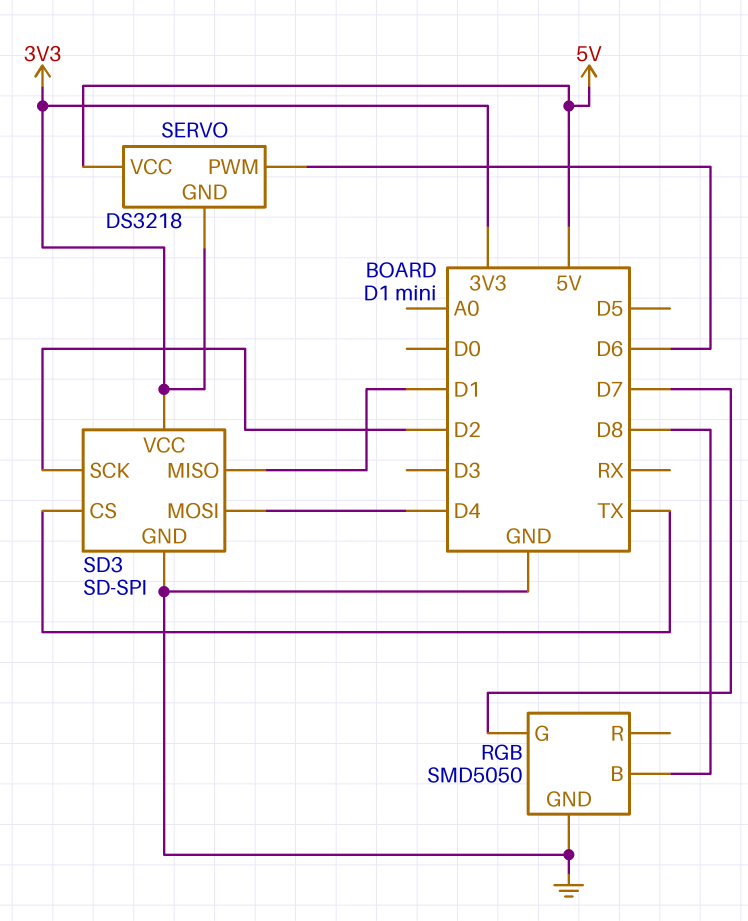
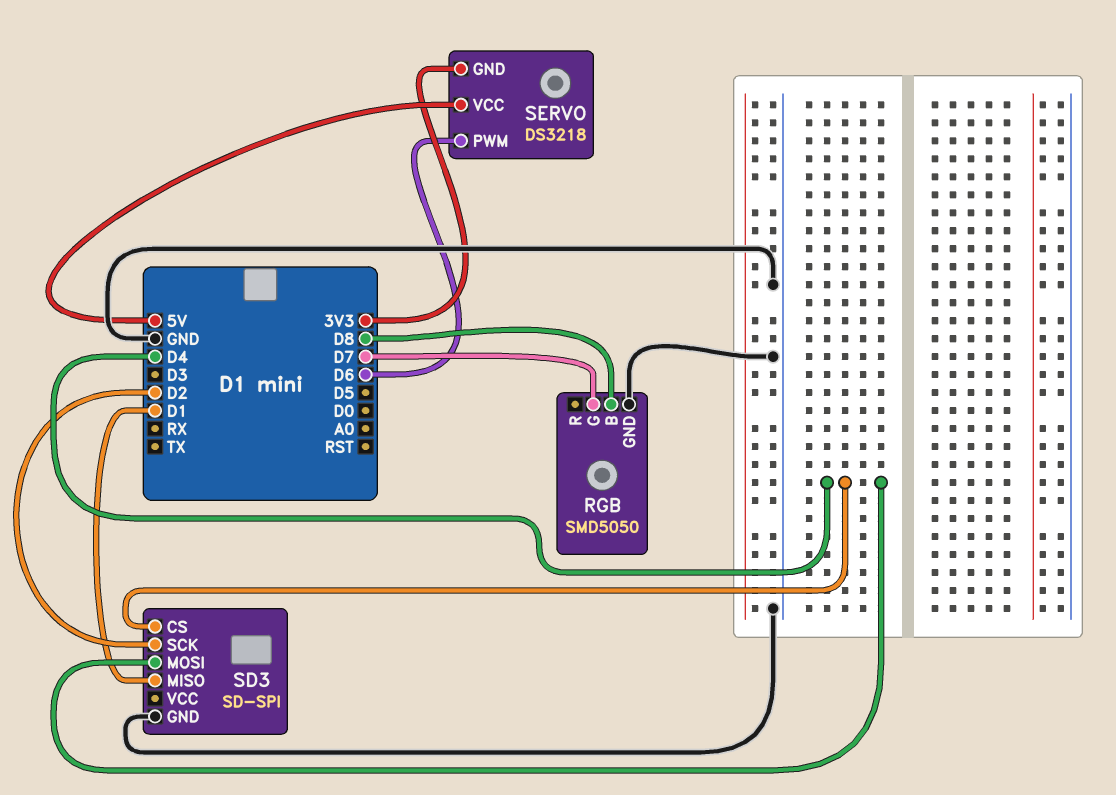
SD3 pin CS: TX -> D4
SD3 pin VCC: 3V3 -> none

